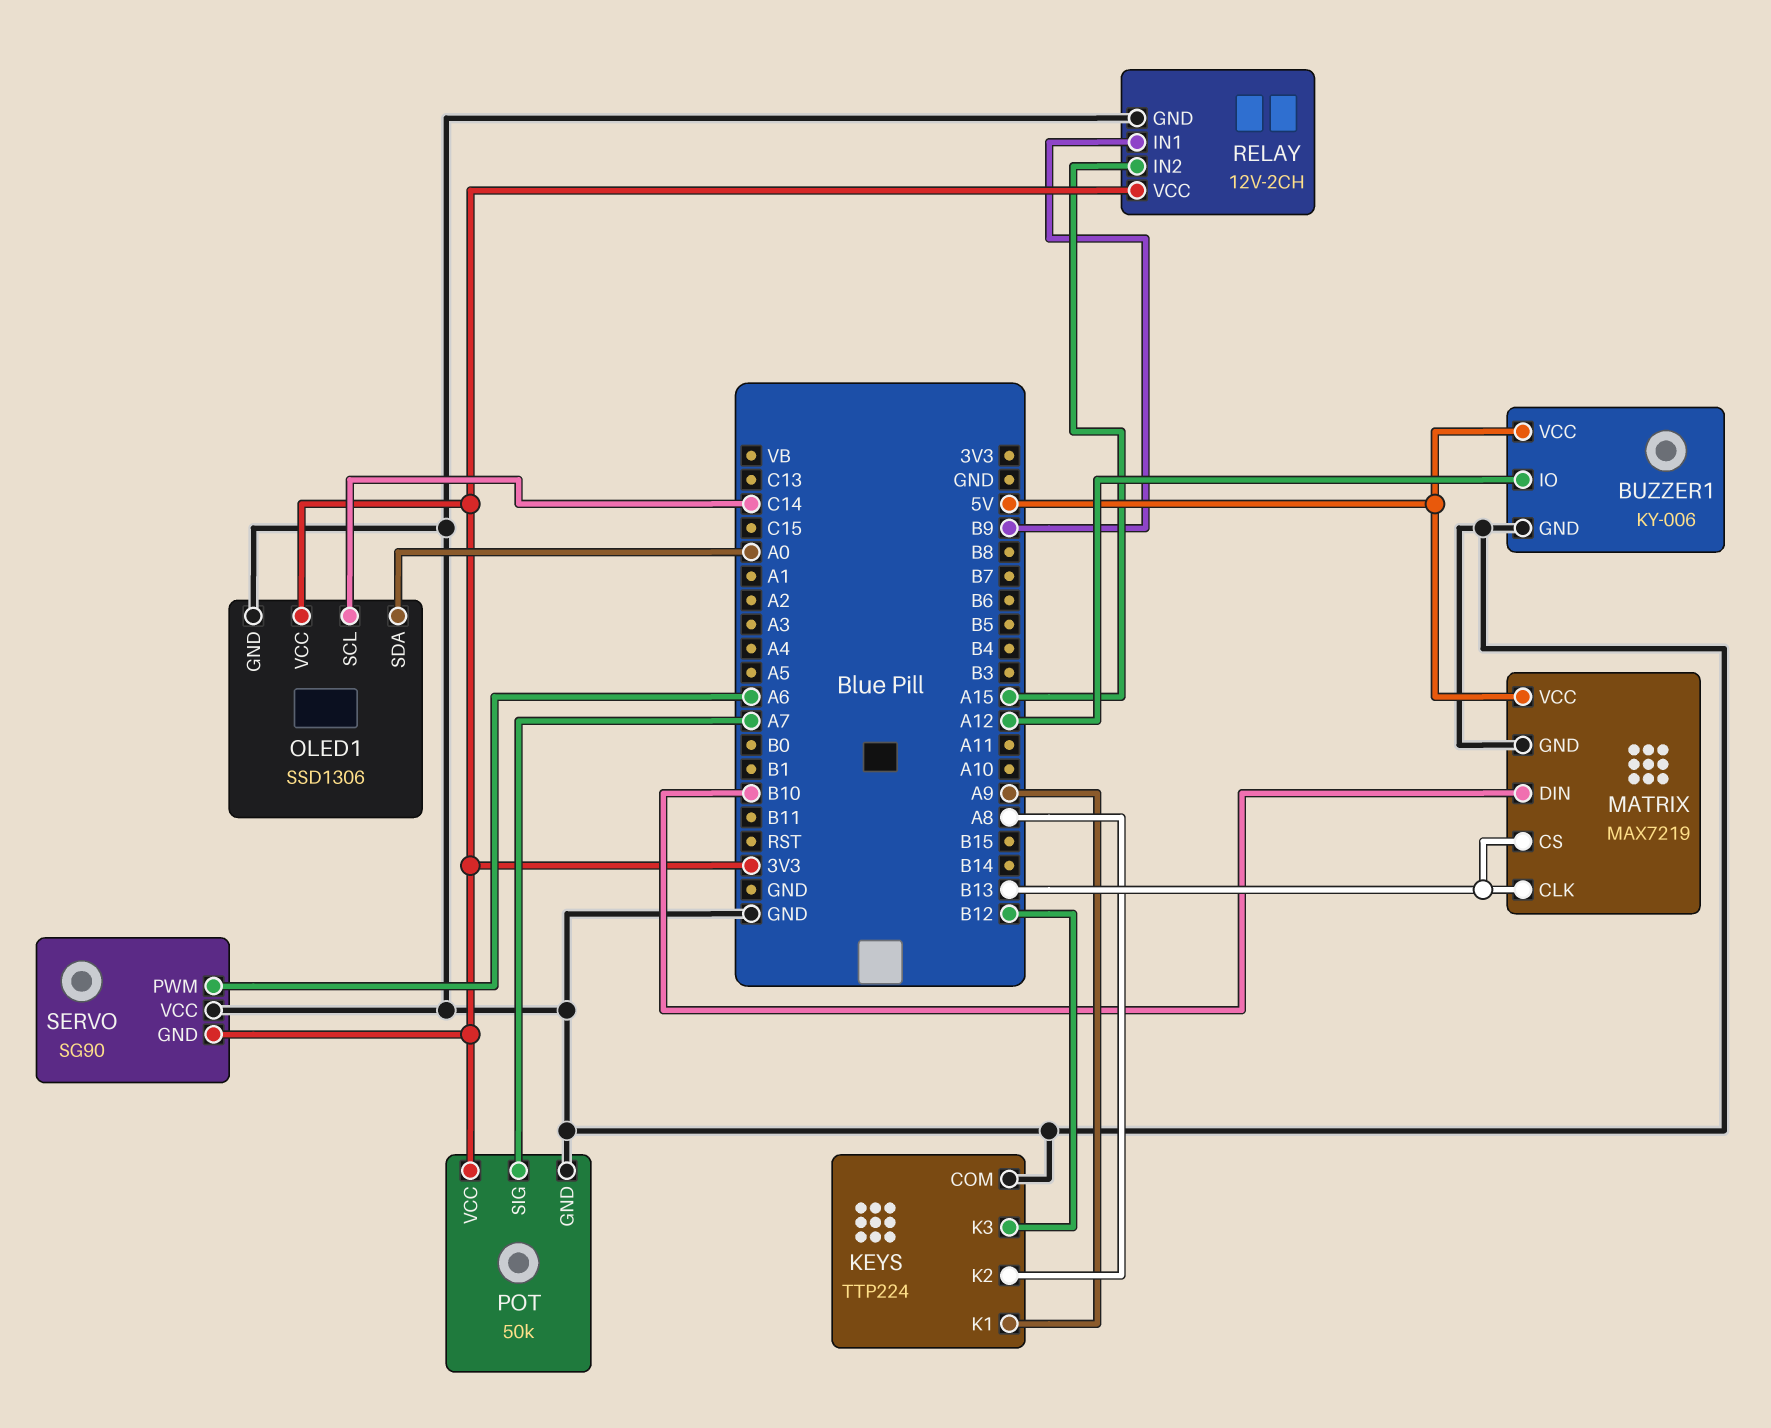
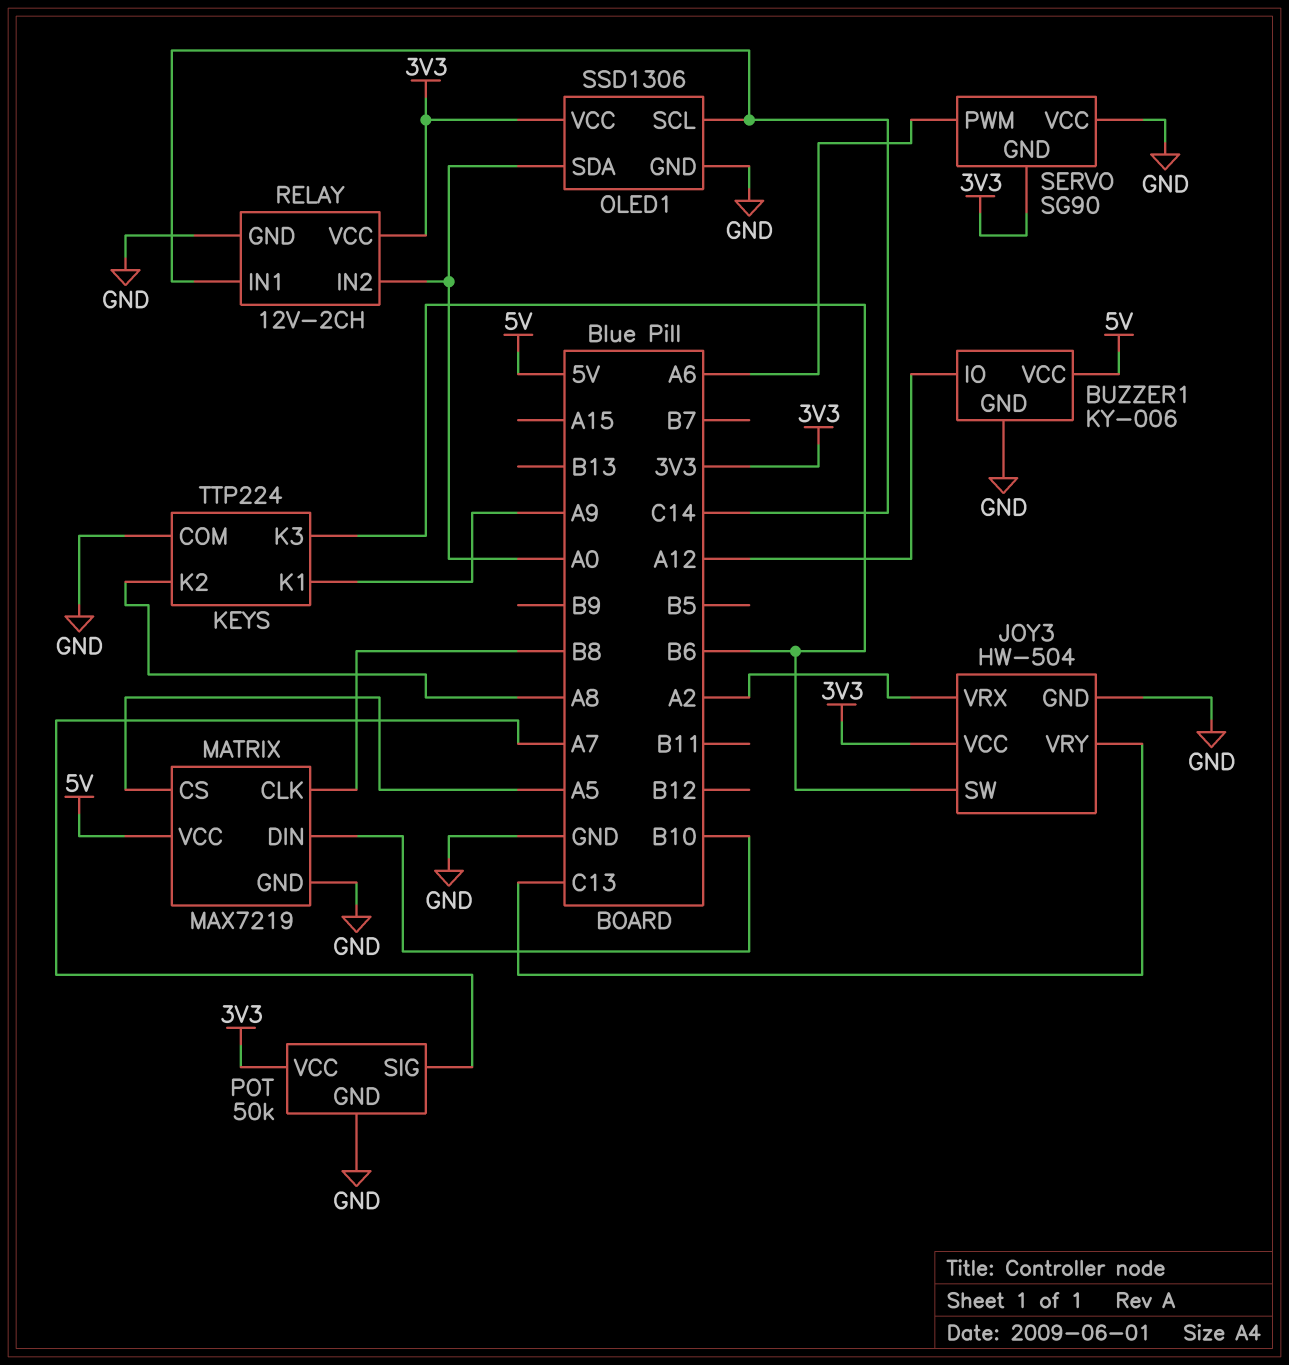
JOY3: none -> HW-504
JOY3 pin GND: none -> GND
JOY3 pin SW: none -> B6
JOY3 pin VCC: none -> 3V3
JOY3 pin VRX: none -> A2
JOY3 pin VRY: none -> C13
KEYS pin K3: B12 -> B6
MATRIX pin CLK: B13 -> B8
MATRIX pin CS: B13 -> A5
RELAY pin IN1: B9 -> C14
RELAY pin IN2: A15 -> A0

